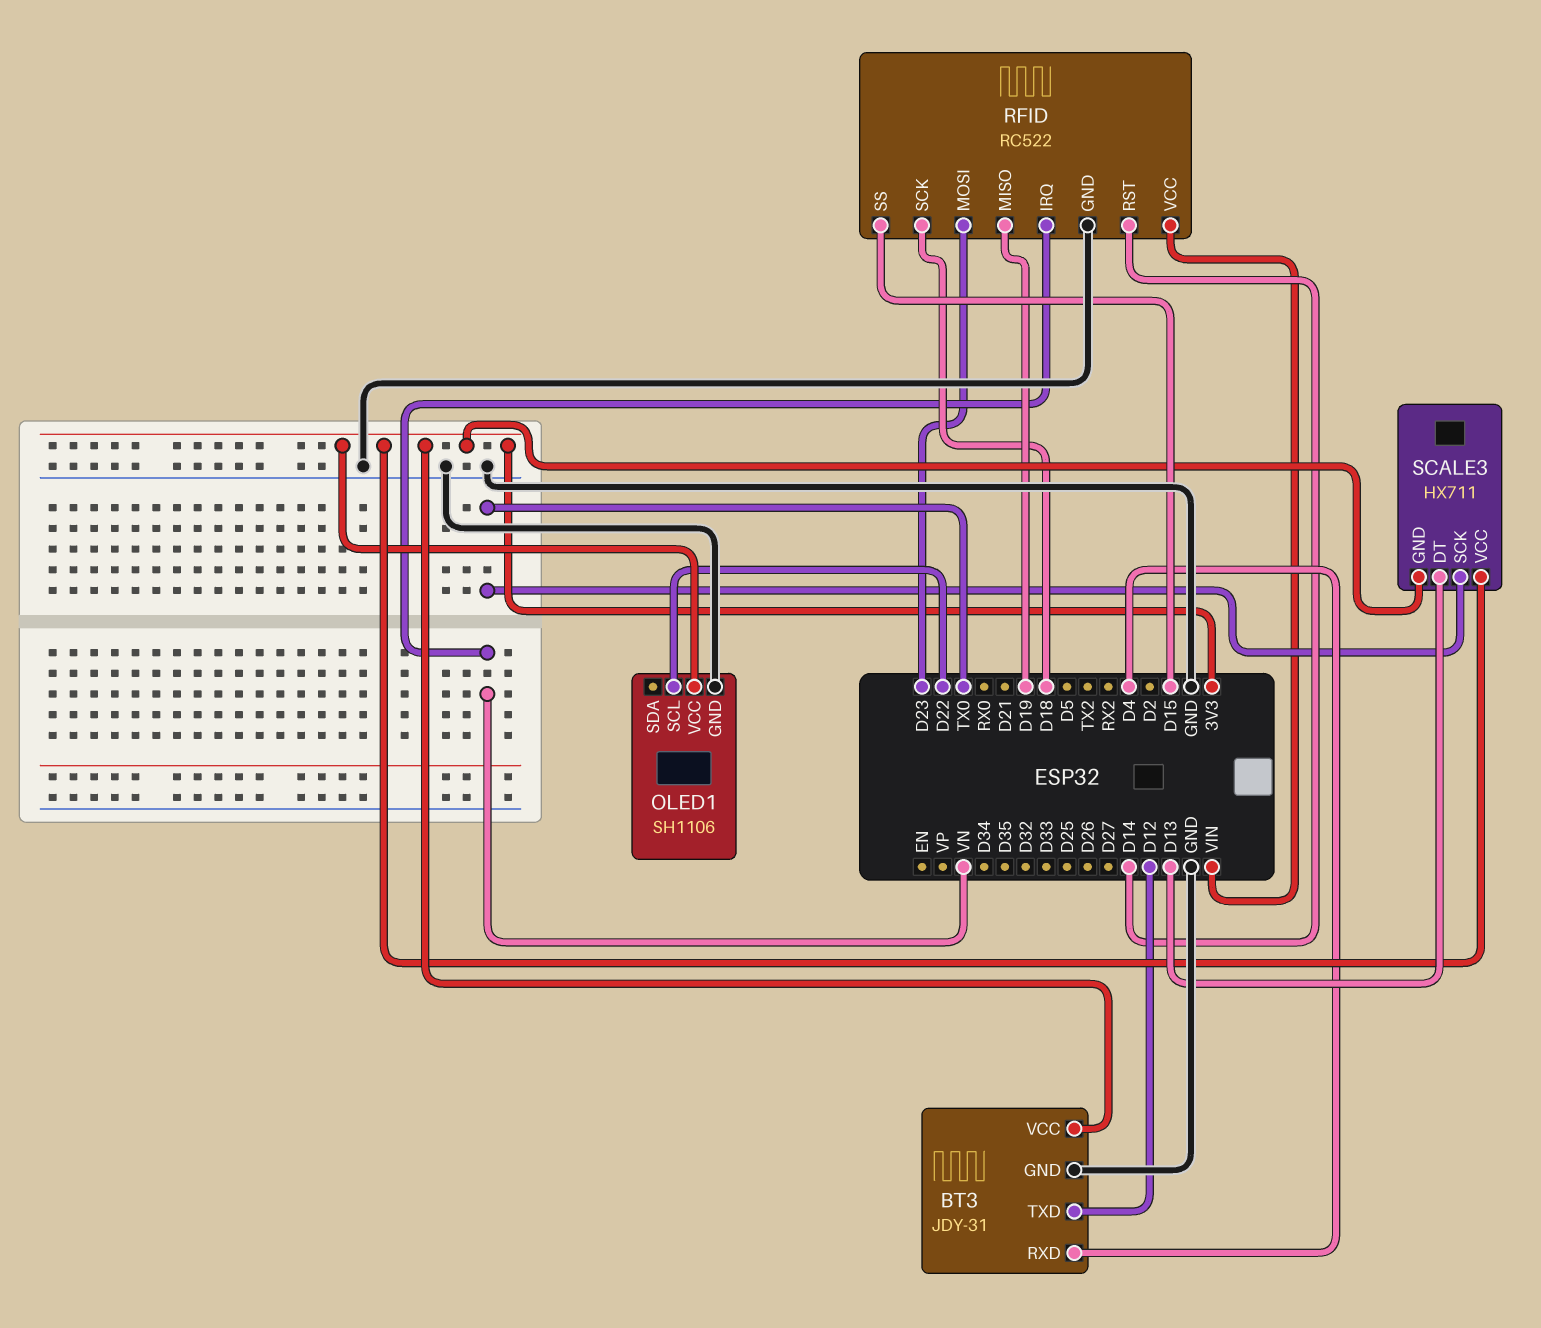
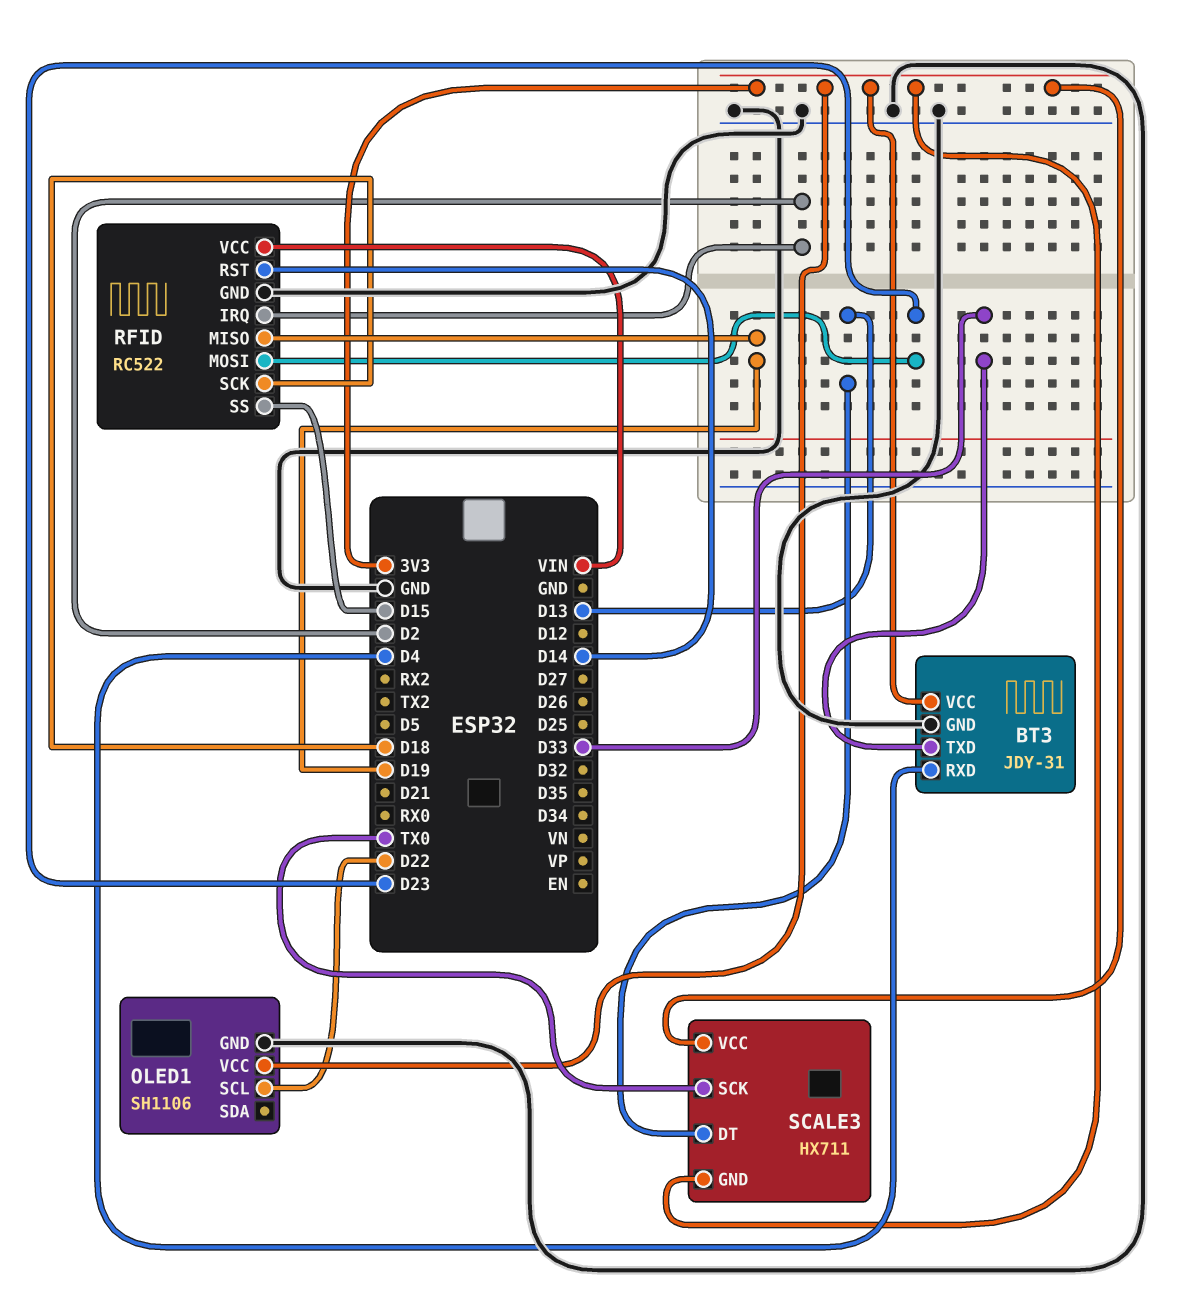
BT3 pin TXD: D12 -> D33
RFID pin IRQ: VN -> D2

